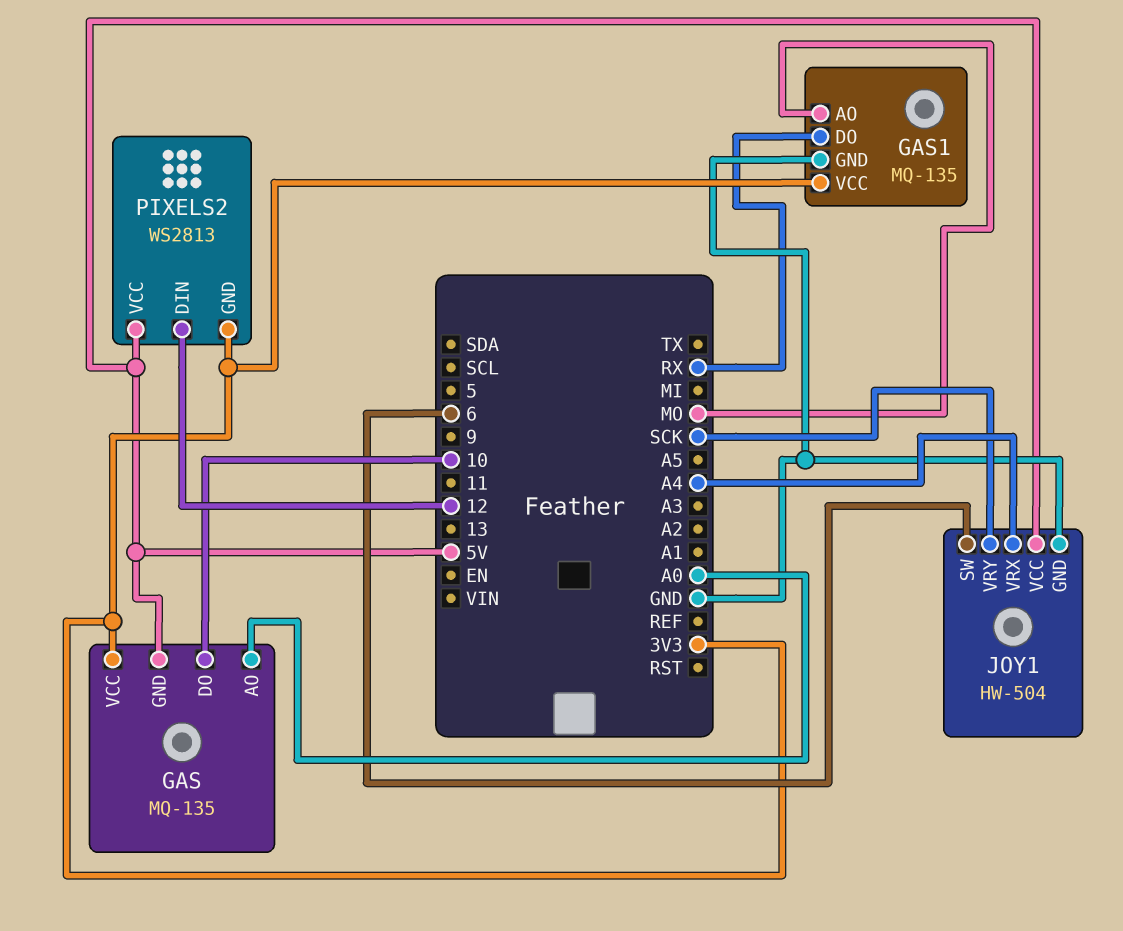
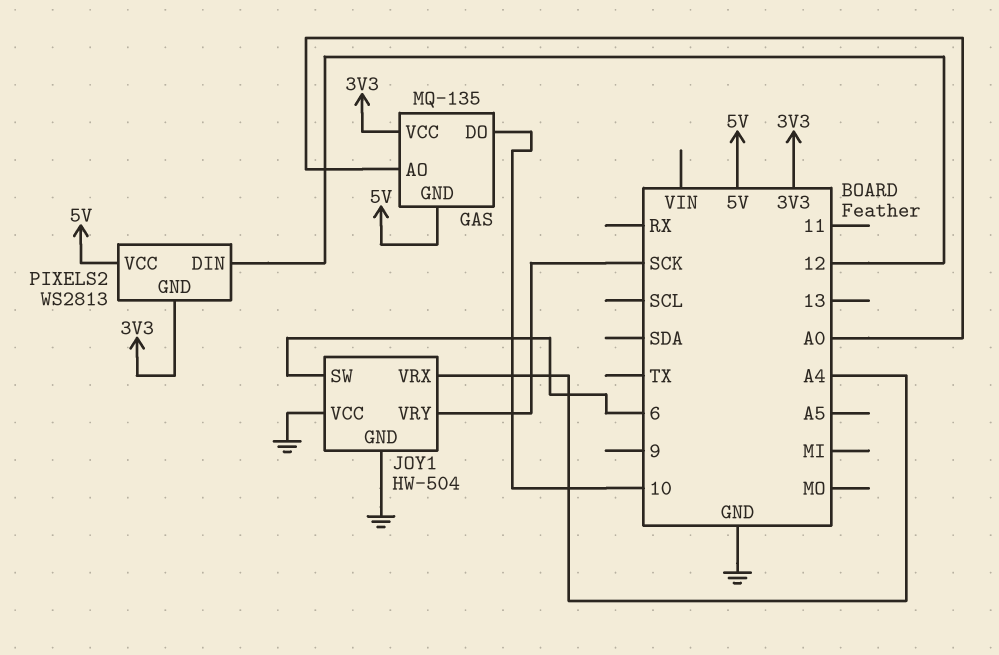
GAS1: MQ-135 -> none
GAS1 pin AO: MO -> none
GAS1 pin DO: RX -> none
GAS1 pin GND: GND -> none
GAS1 pin VCC: 3V3 -> none
JOY1 pin VCC: 5V -> GND

